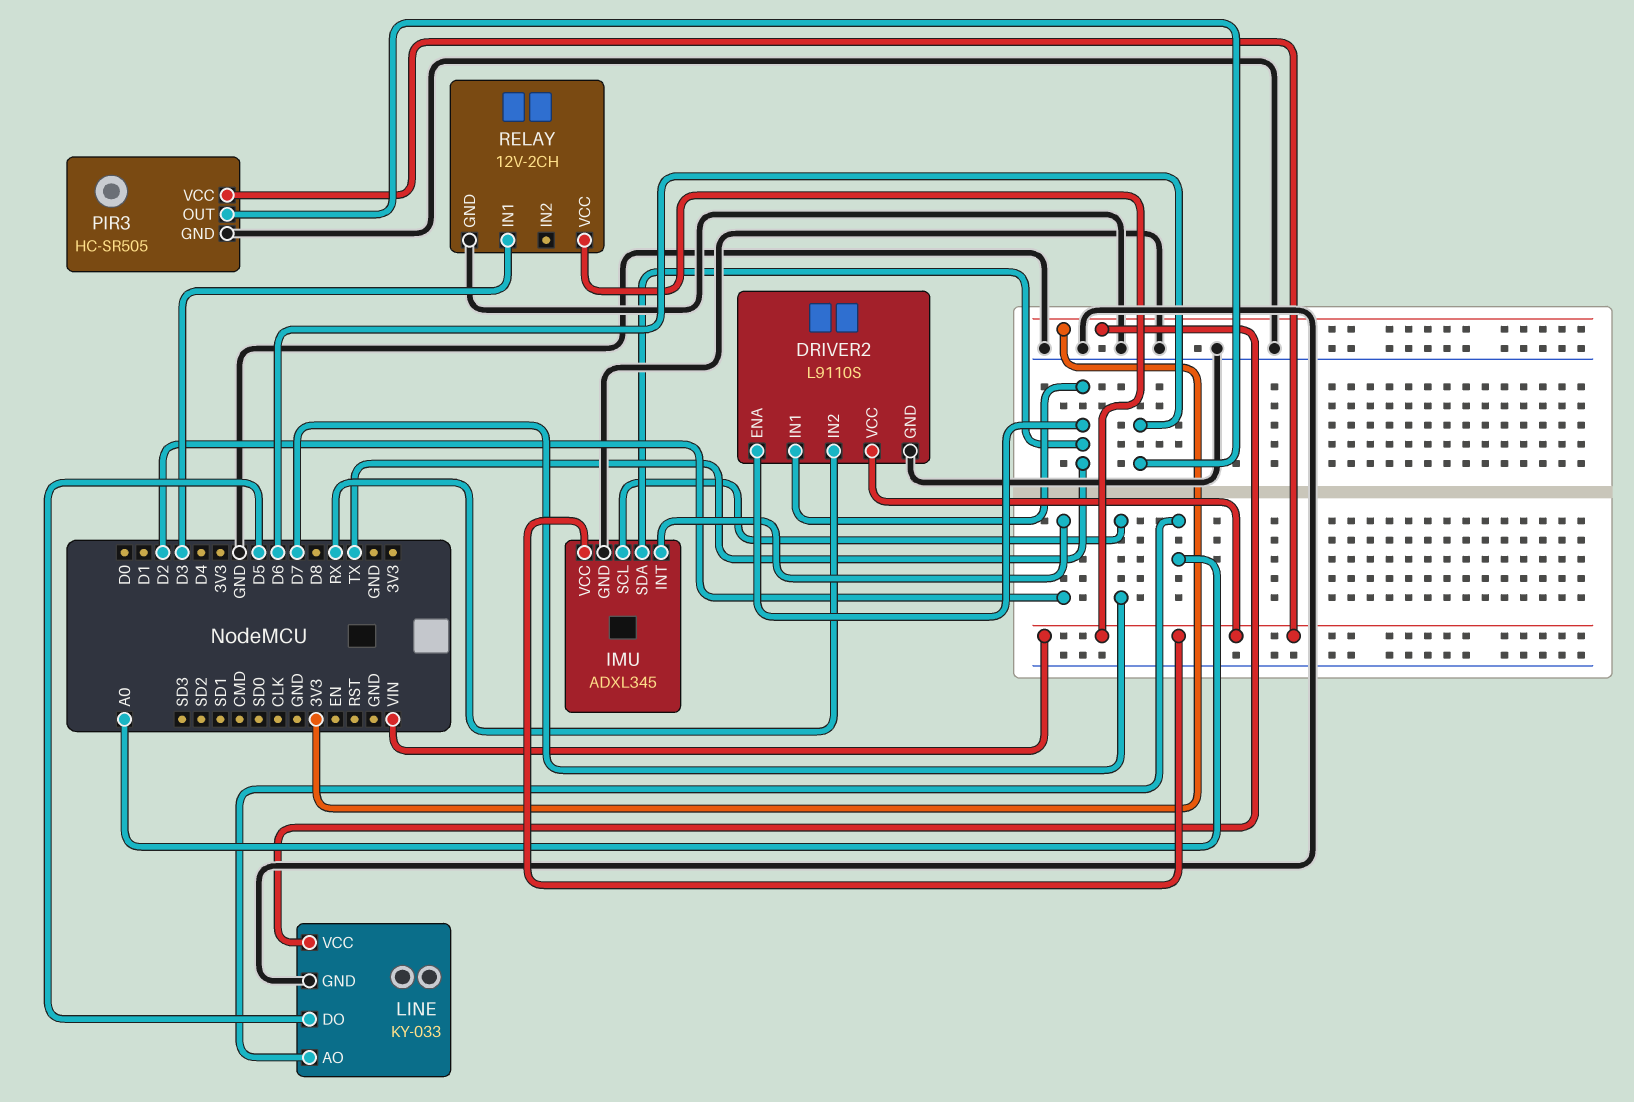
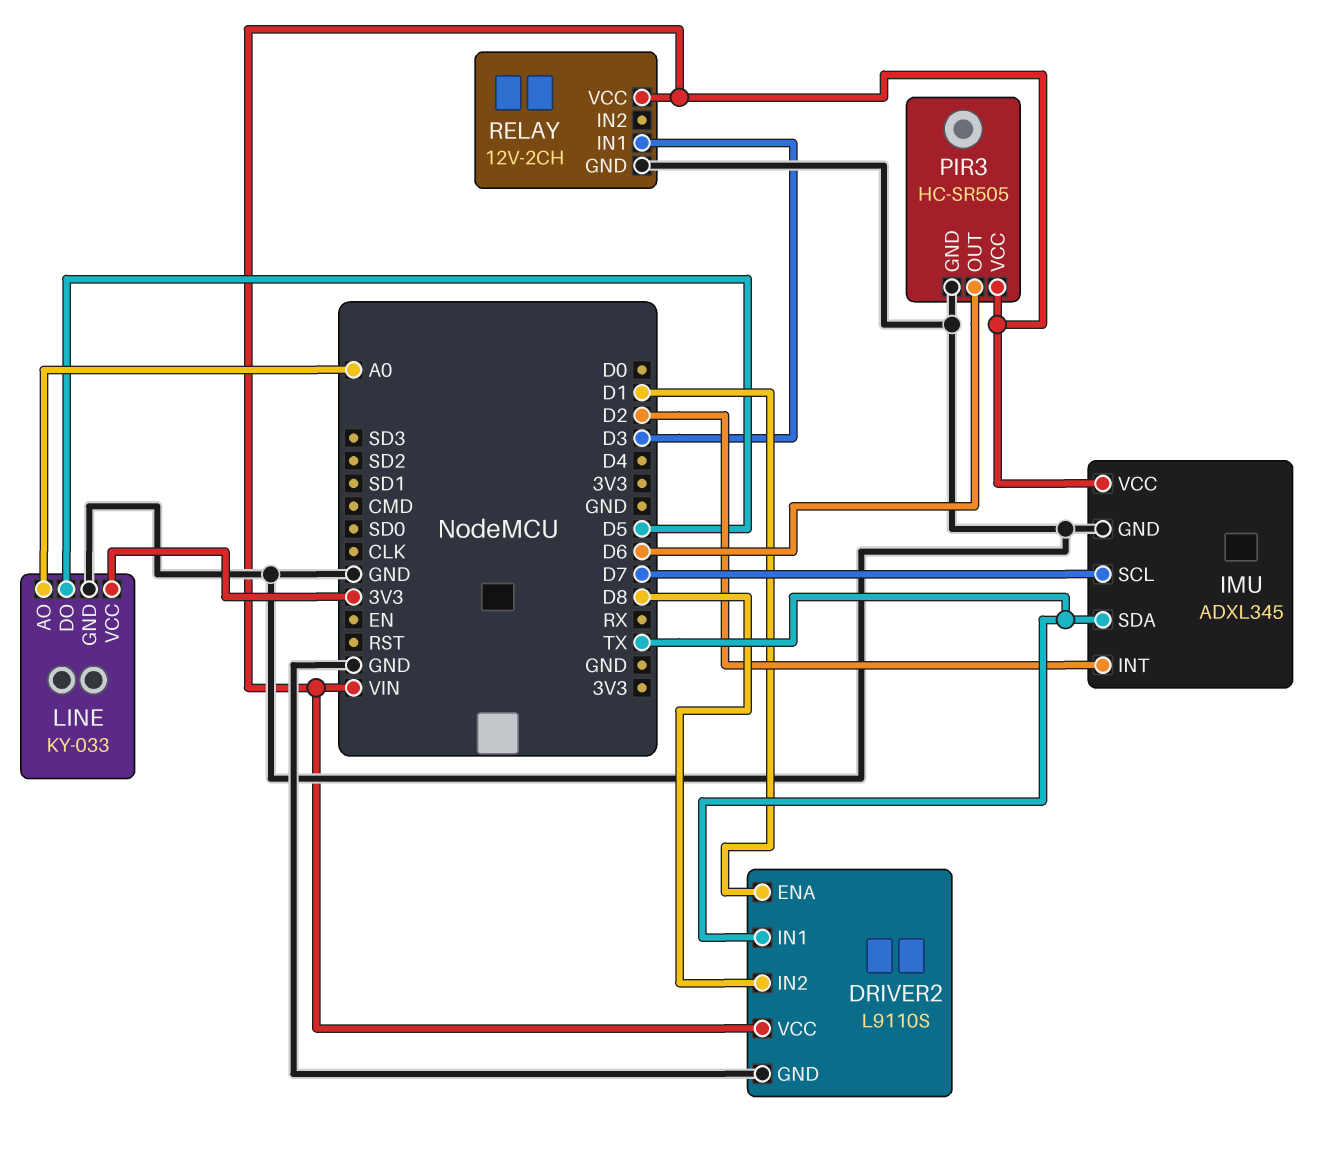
DRIVER2 pin ENA: TX -> D1
DRIVER2 pin IN2: RX -> D8

